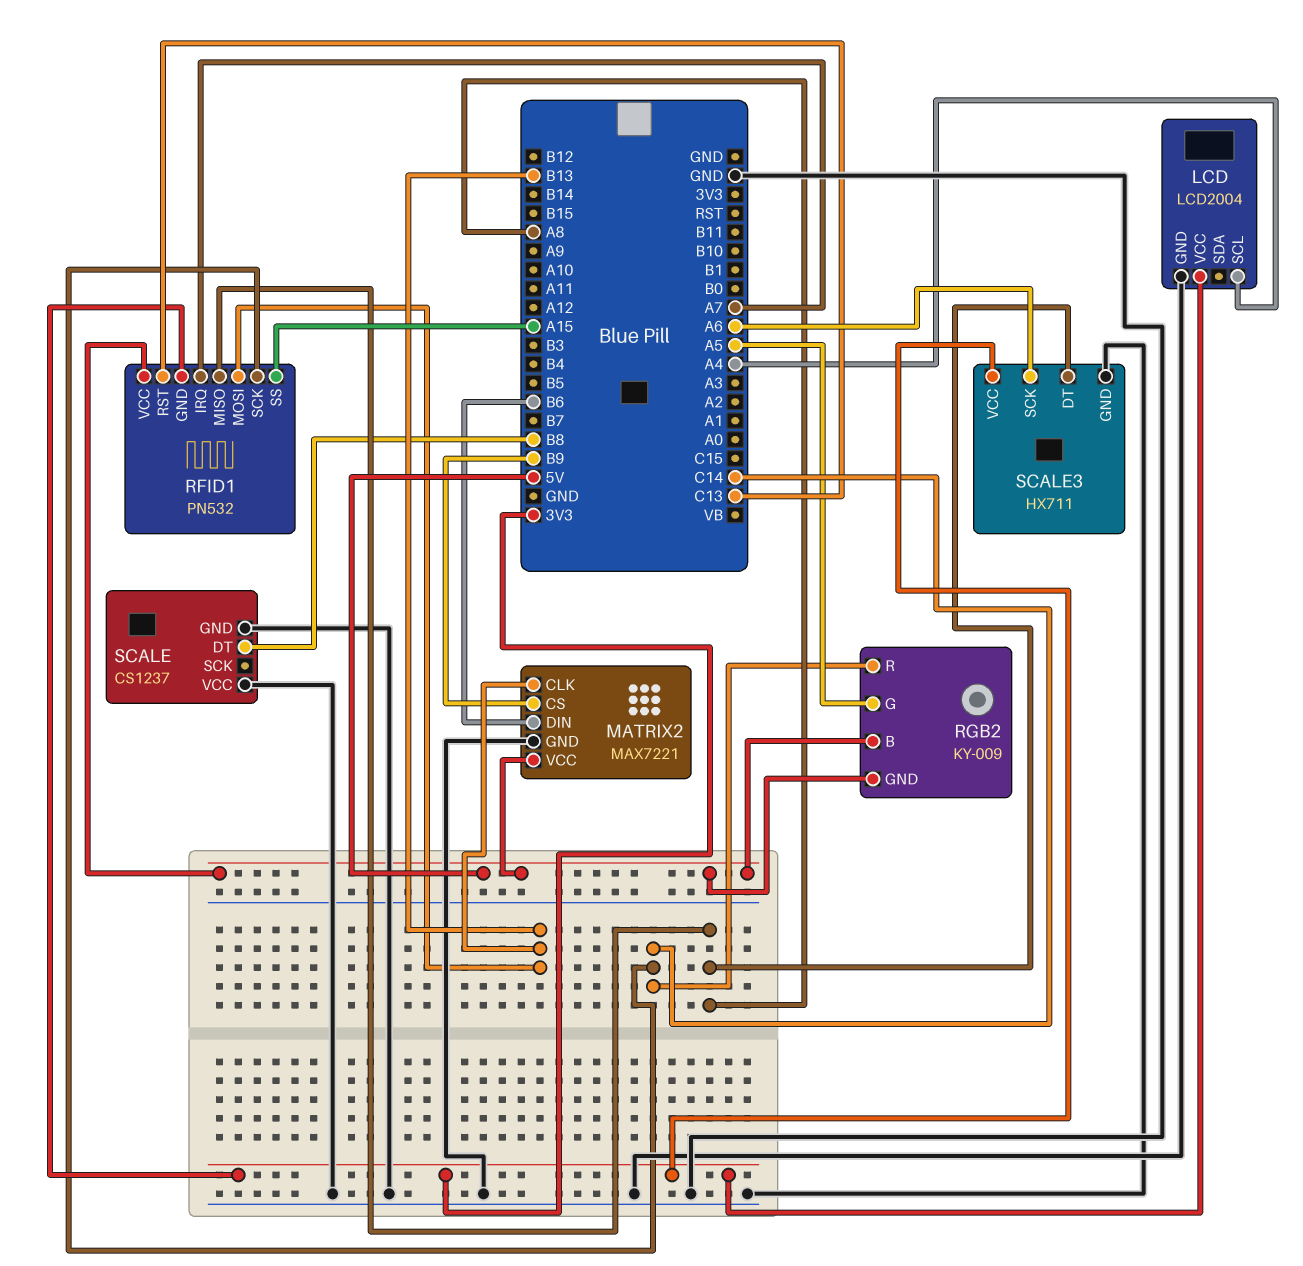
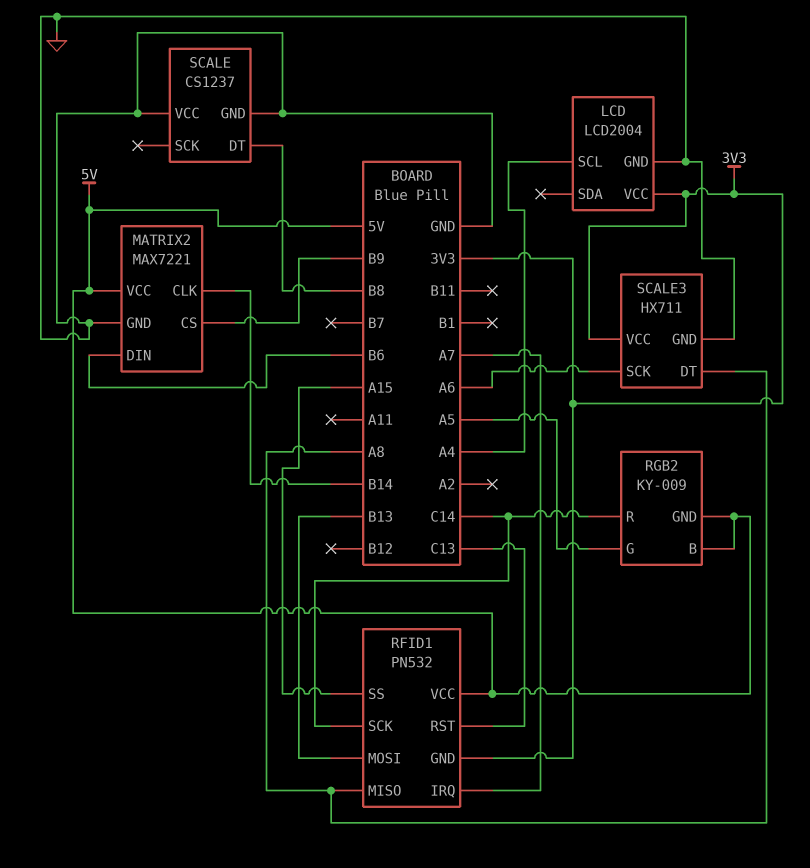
MATRIX2 pin CLK: B13 -> B14

